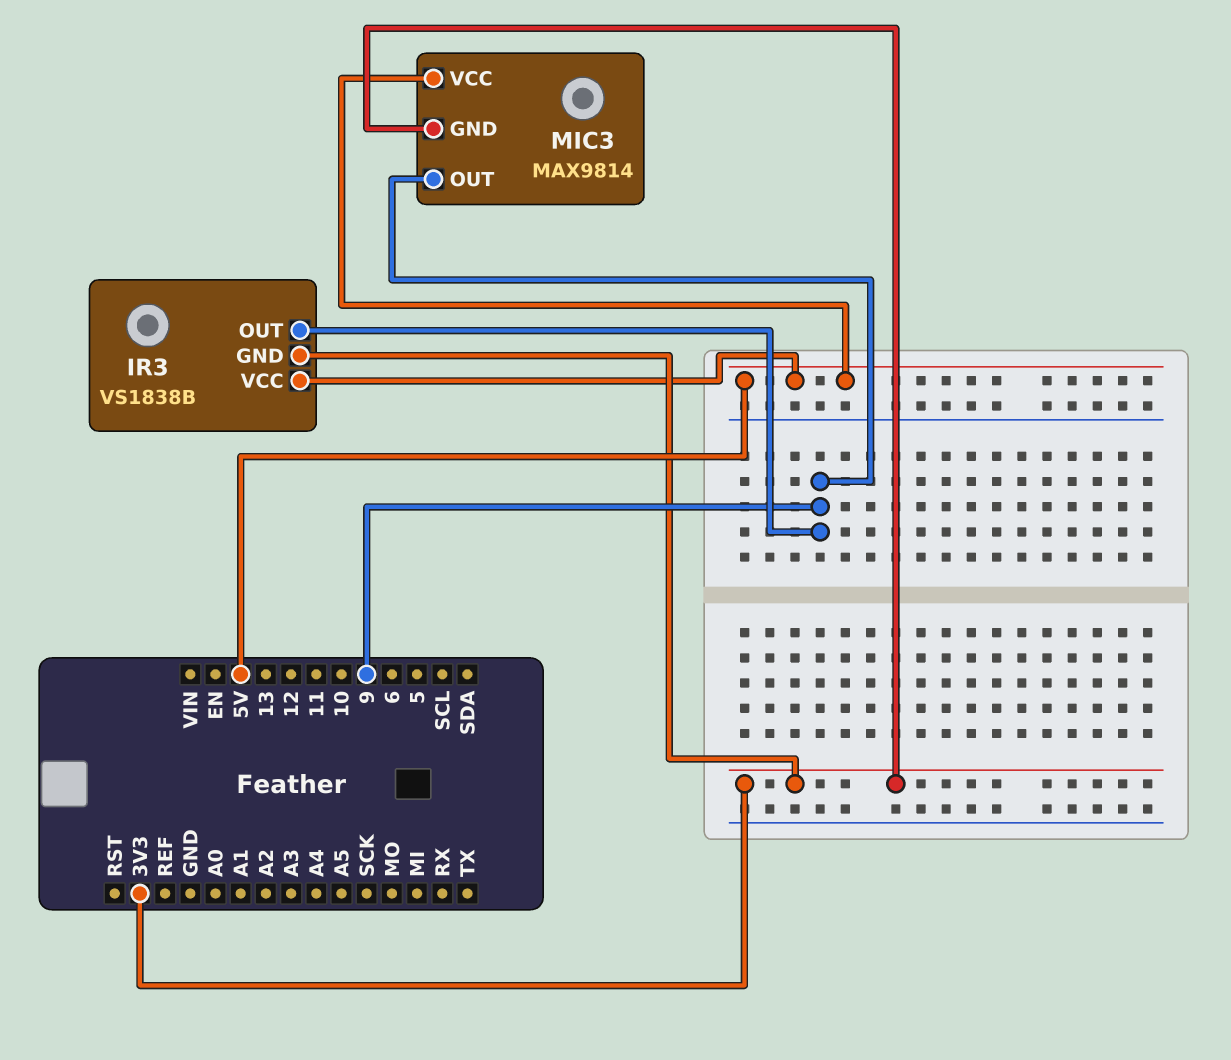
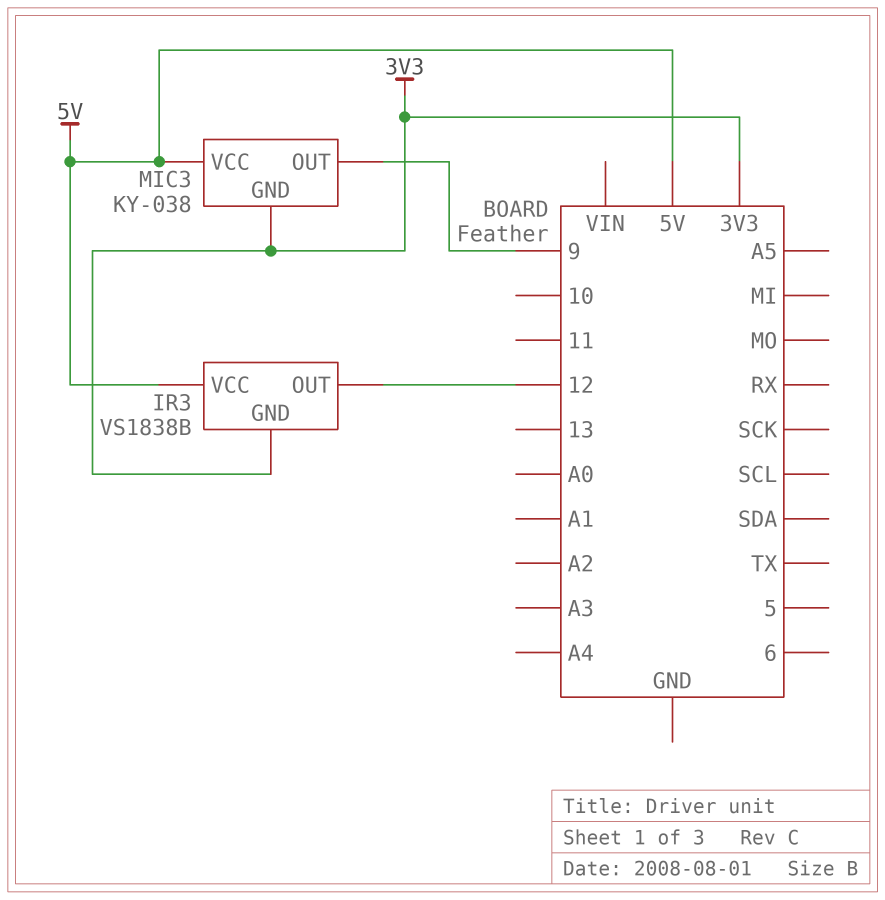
IR3 pin OUT: 9 -> 12
MIC3: MAX9814 -> KY-038

